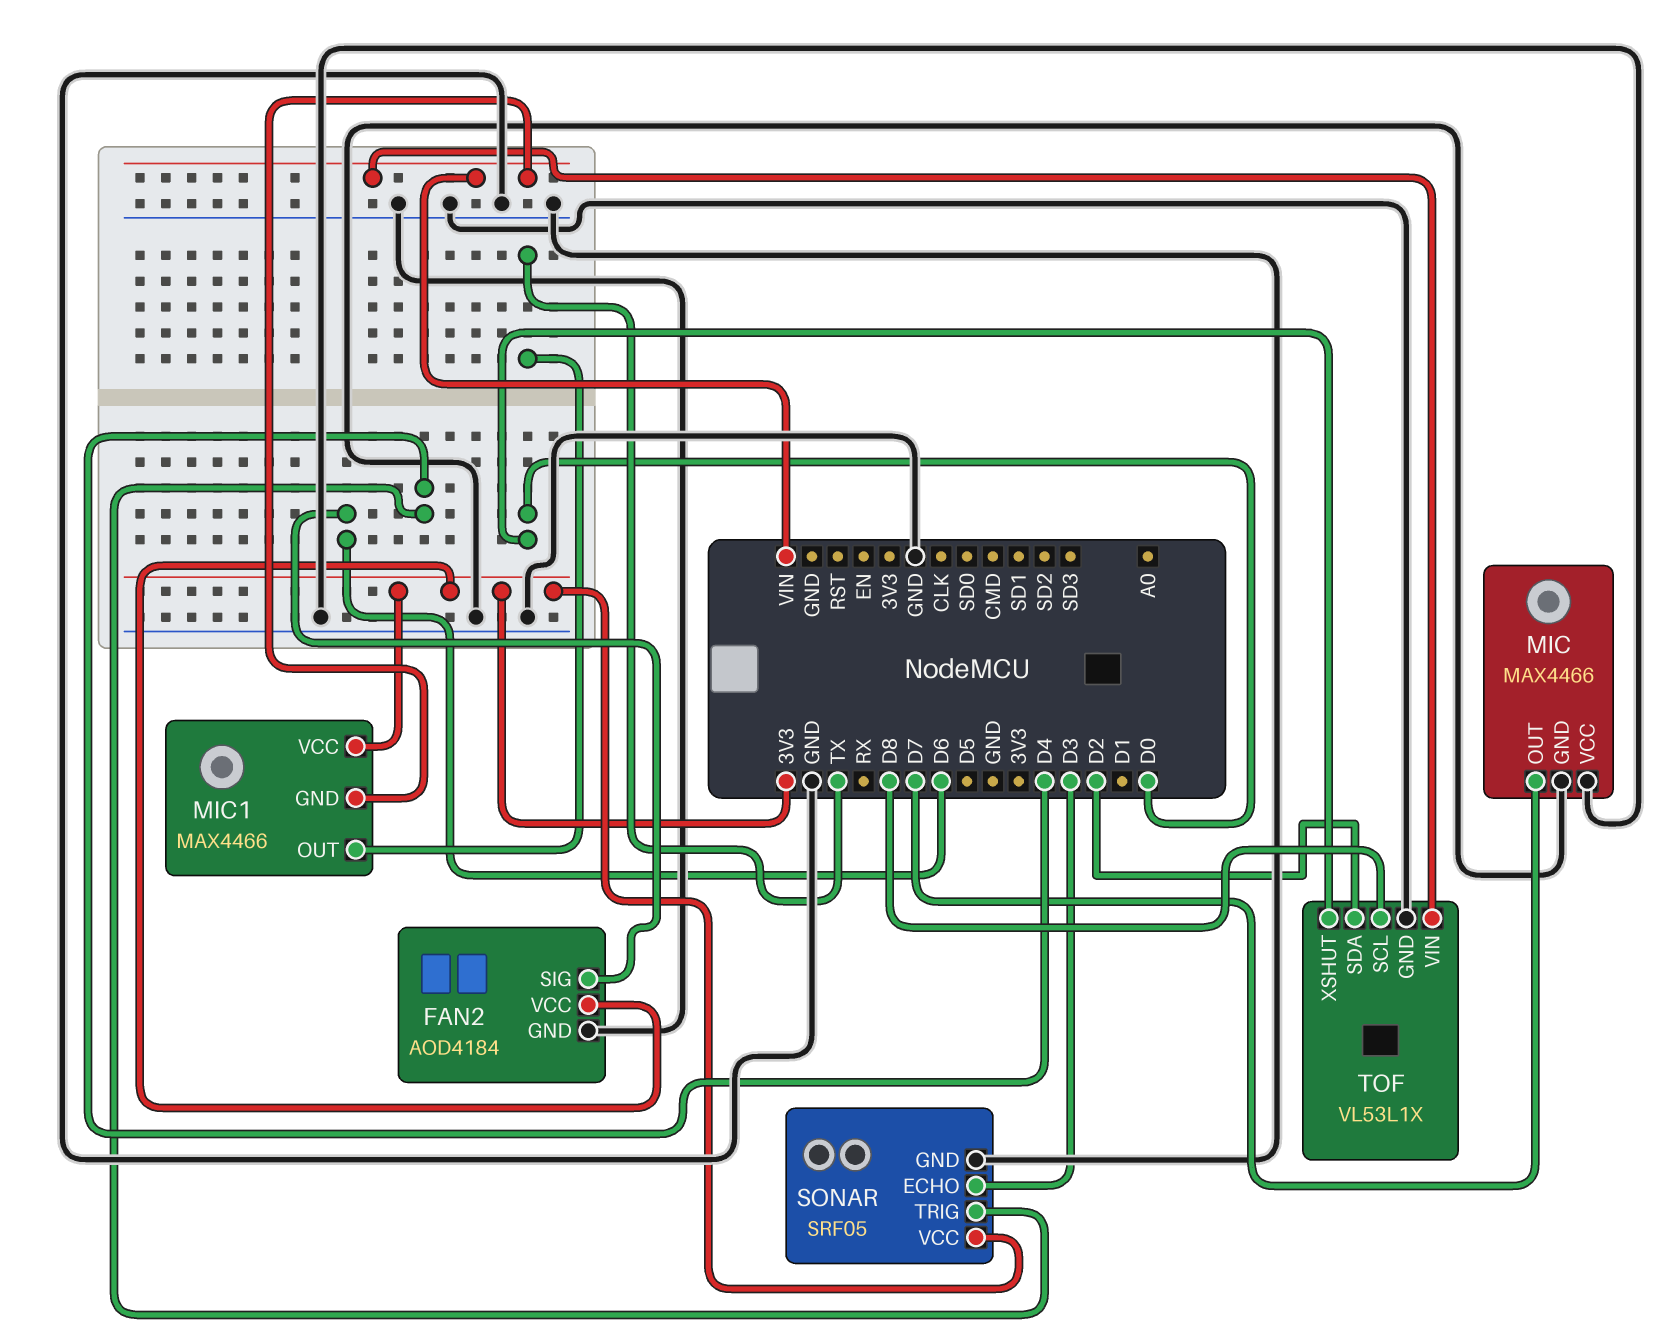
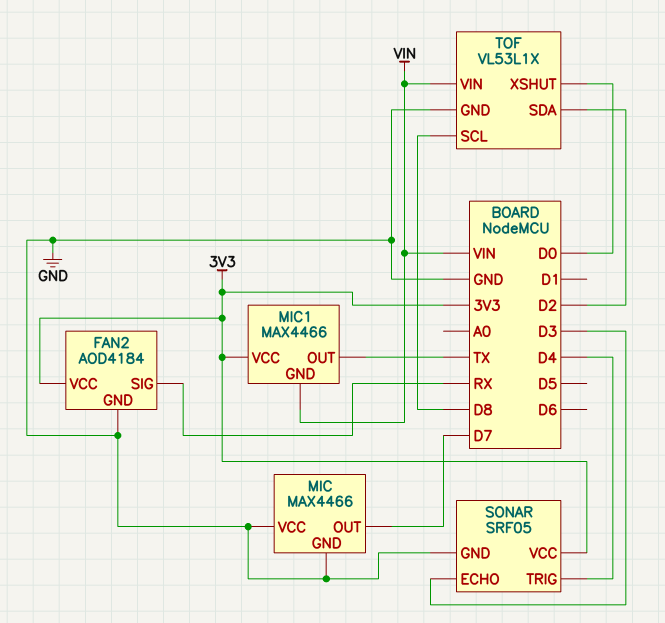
FAN2 pin SIG: D6 -> RX

